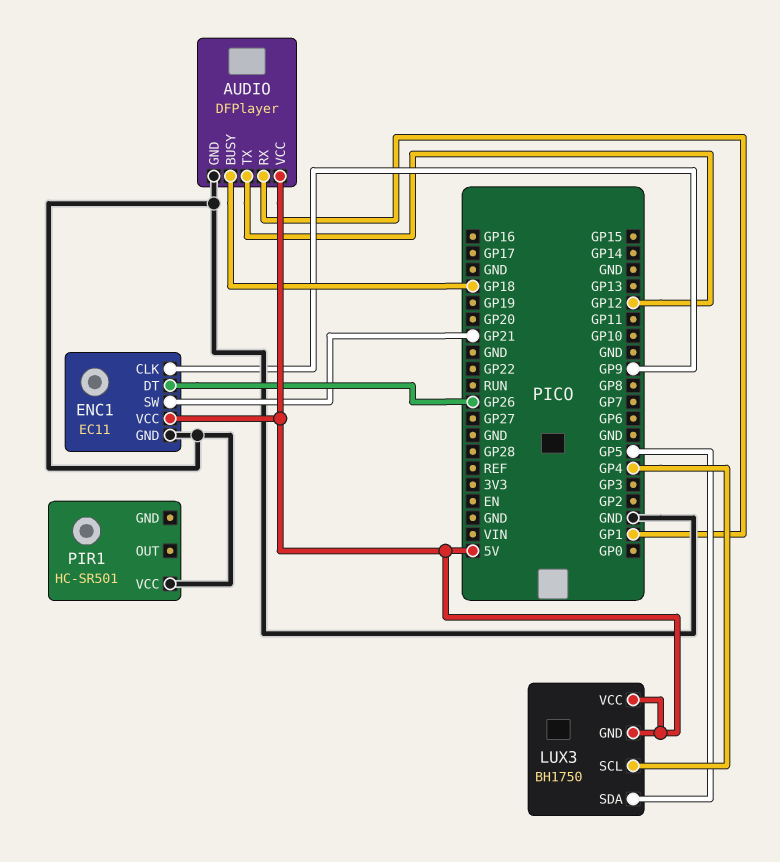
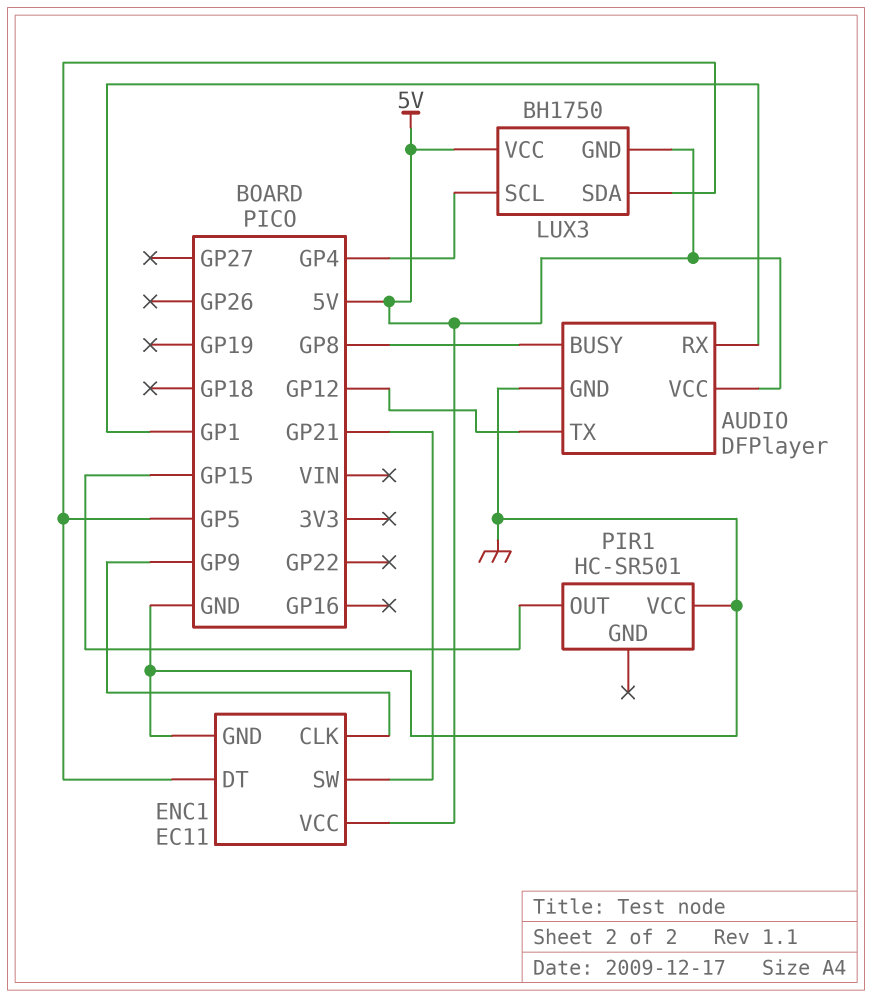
AUDIO pin BUSY: GP18 -> GP8
ENC1 pin DT: GP26 -> GP5
PIR1 pin OUT: none -> GP15

